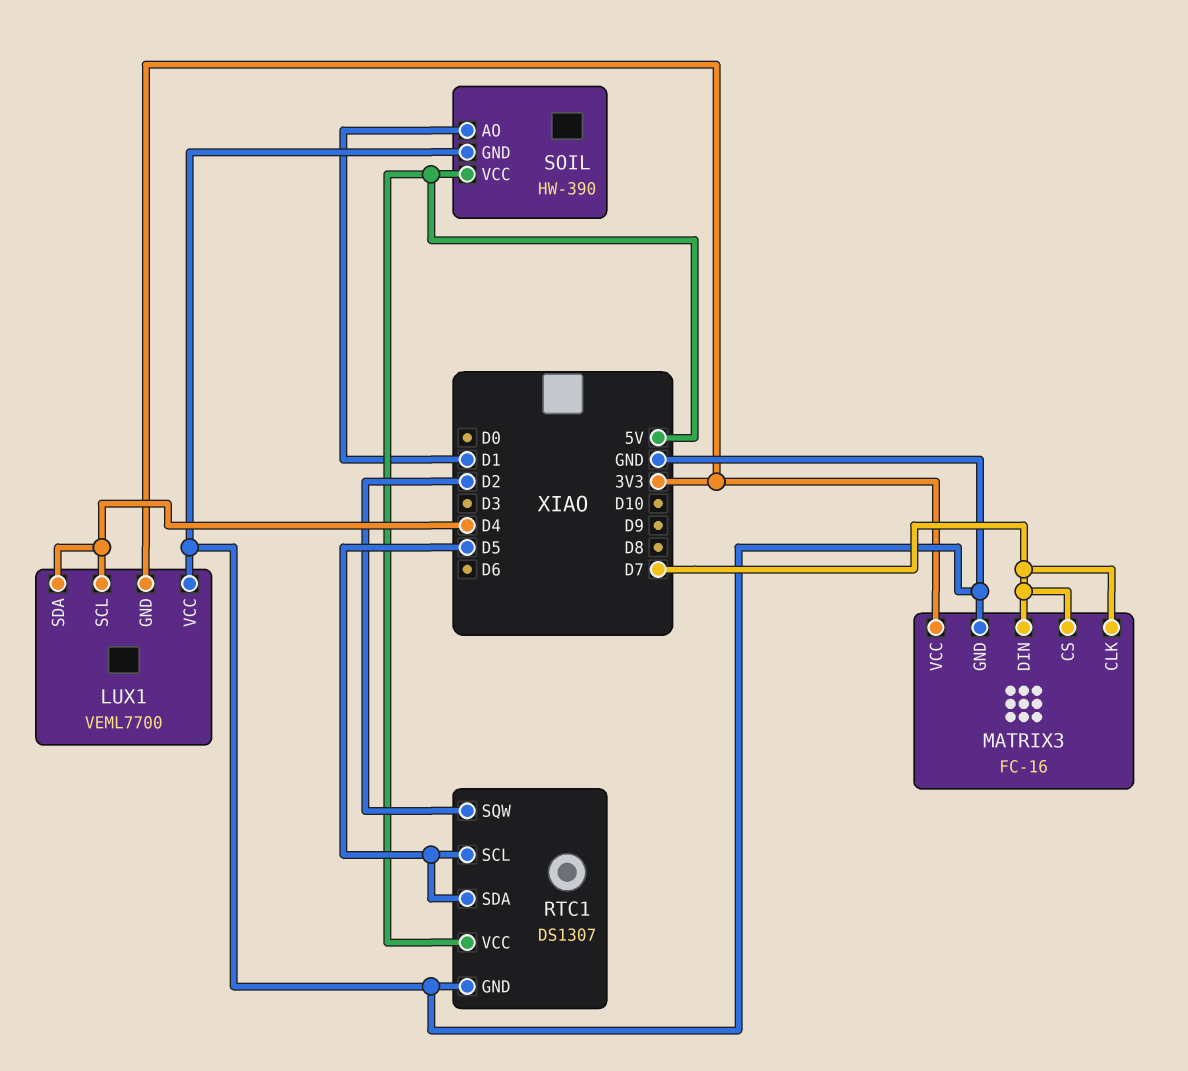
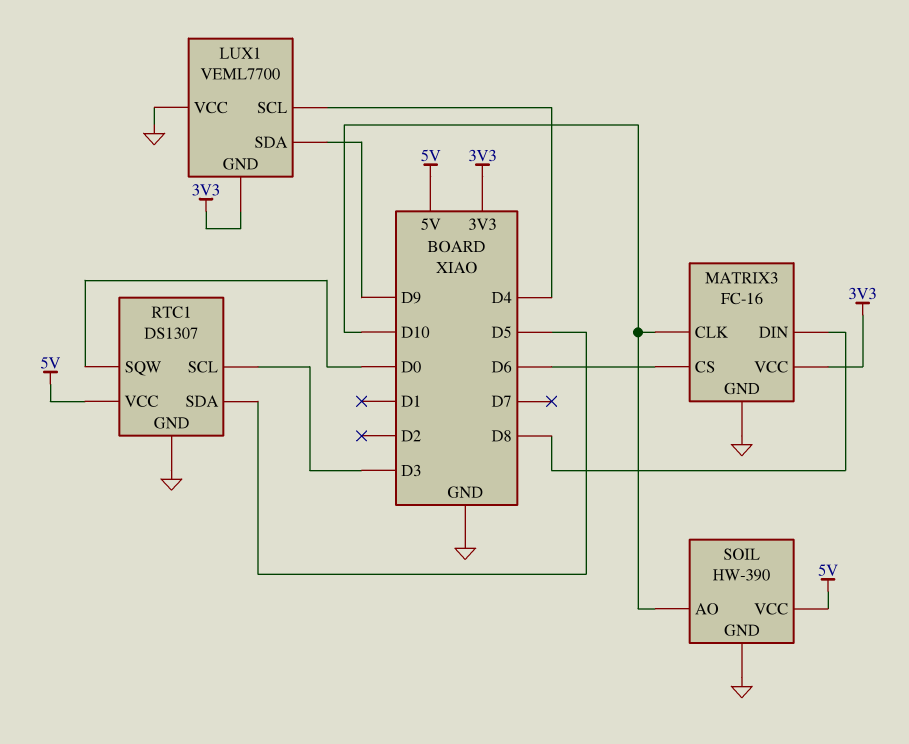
LUX1 pin SDA: D4 -> D9
MATRIX3 pin CLK: D7 -> D10
MATRIX3 pin CS: D7 -> D6
MATRIX3 pin DIN: D7 -> D8
RTC1 pin SCL: D5 -> D3
RTC1 pin SQW: D2 -> D0
SOIL pin AO: D1 -> D10

